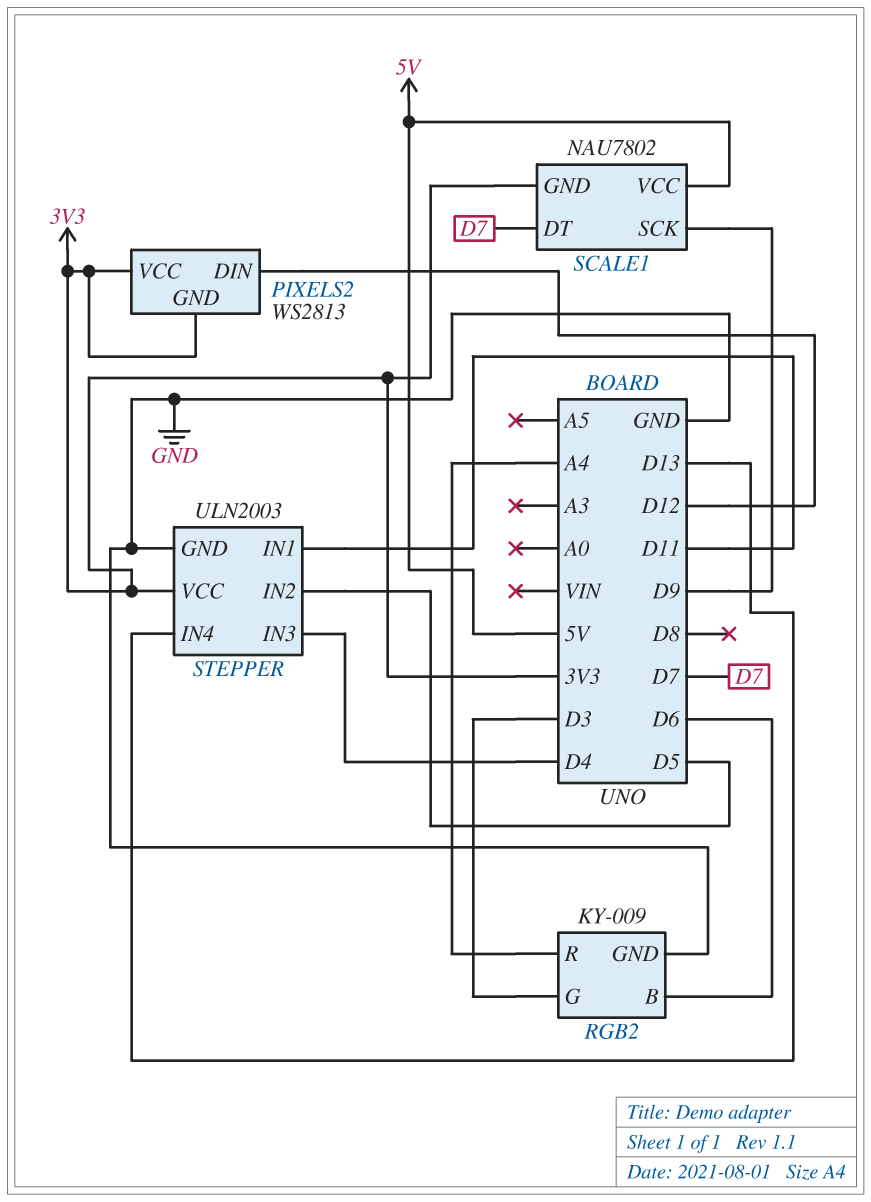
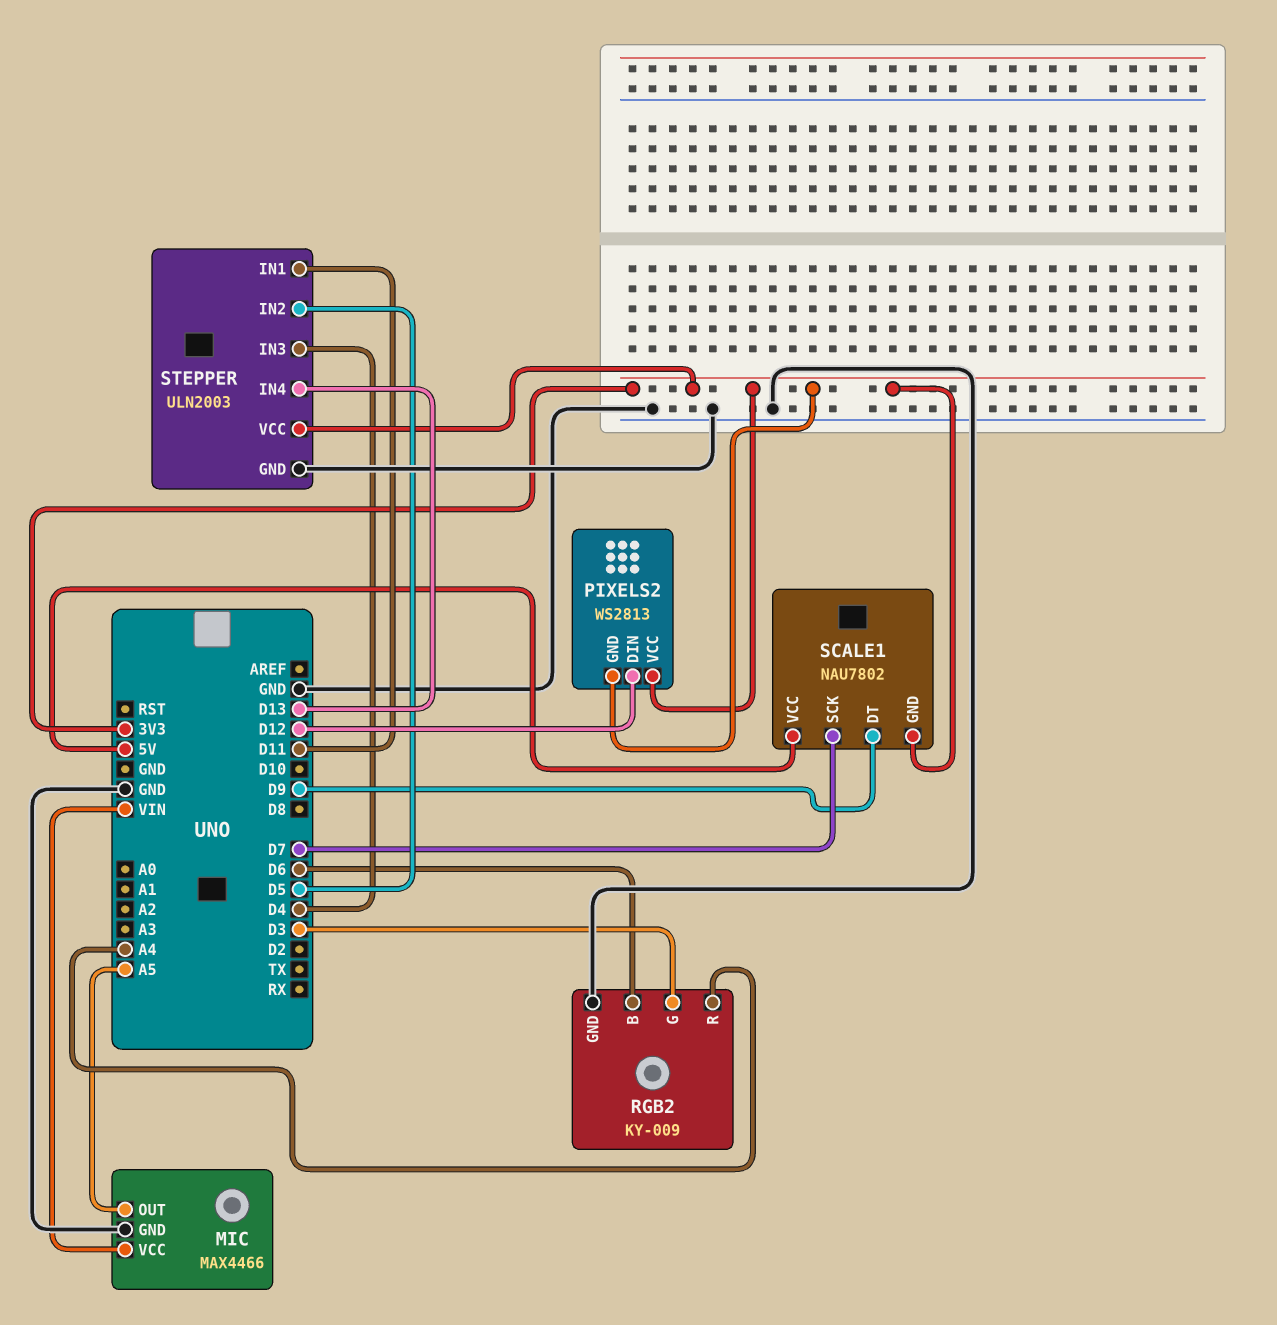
MIC: none -> MAX4466
MIC pin GND: none -> GND
MIC pin OUT: none -> A5
MIC pin VCC: none -> VIN
SCALE1 pin DT: D7 -> D9
SCALE1 pin SCK: D9 -> D7

